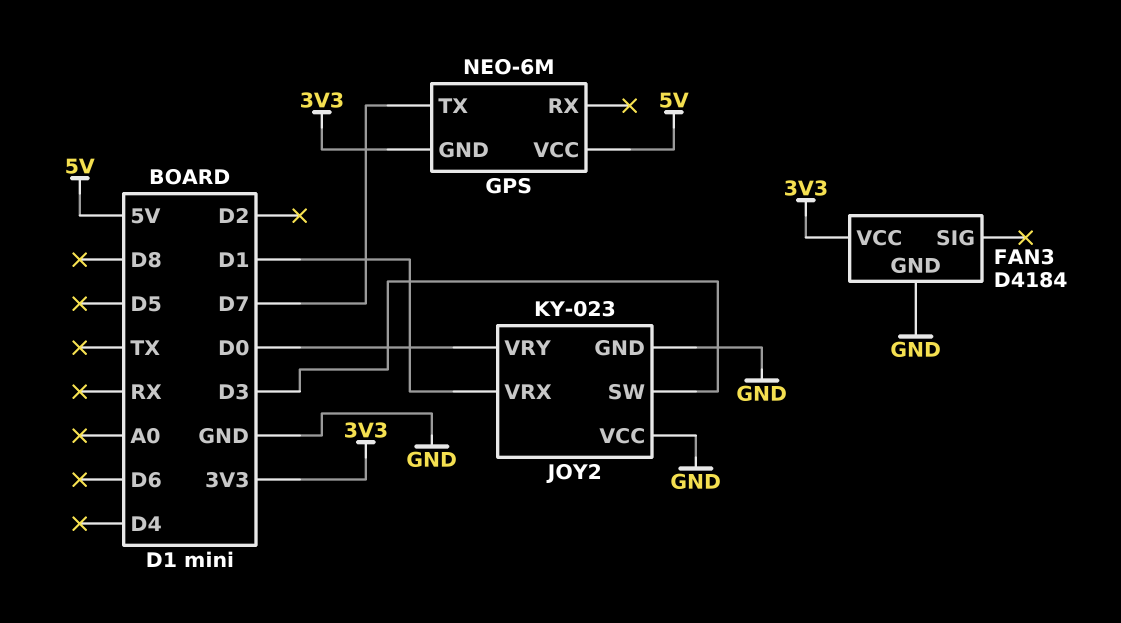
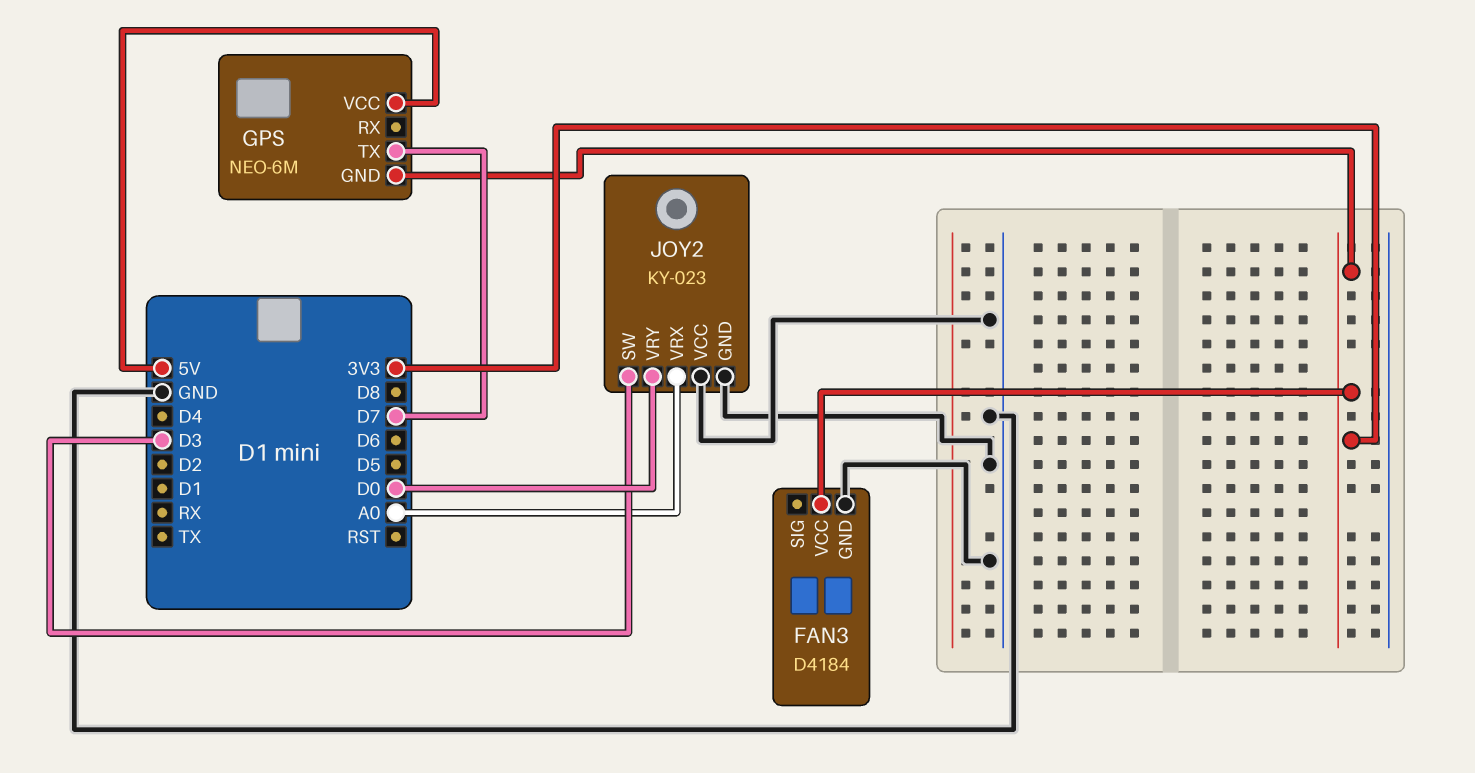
JOY2 pin VRX: D1 -> A0

